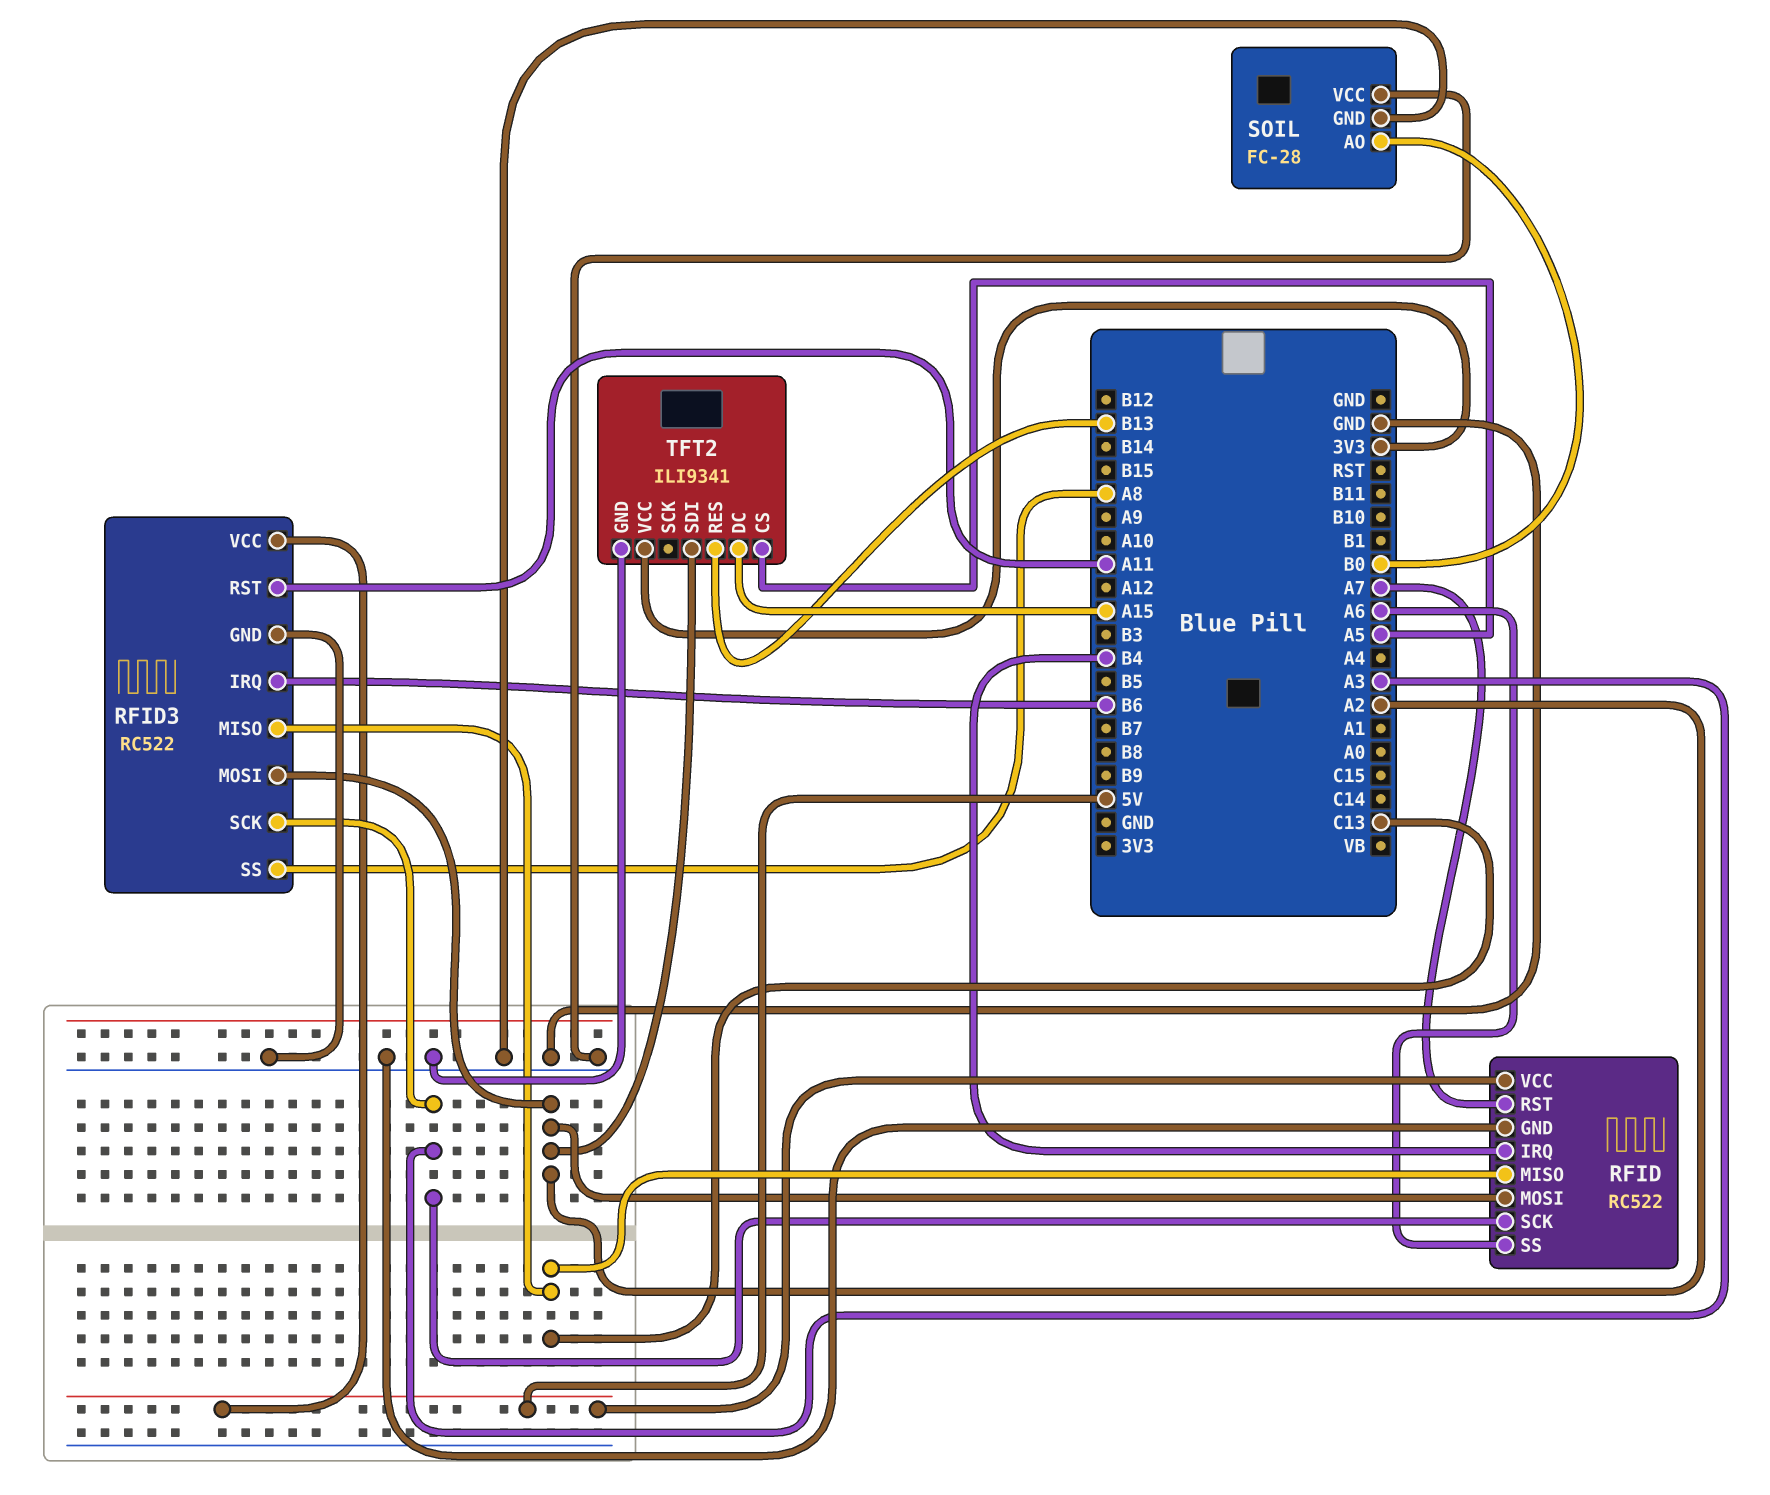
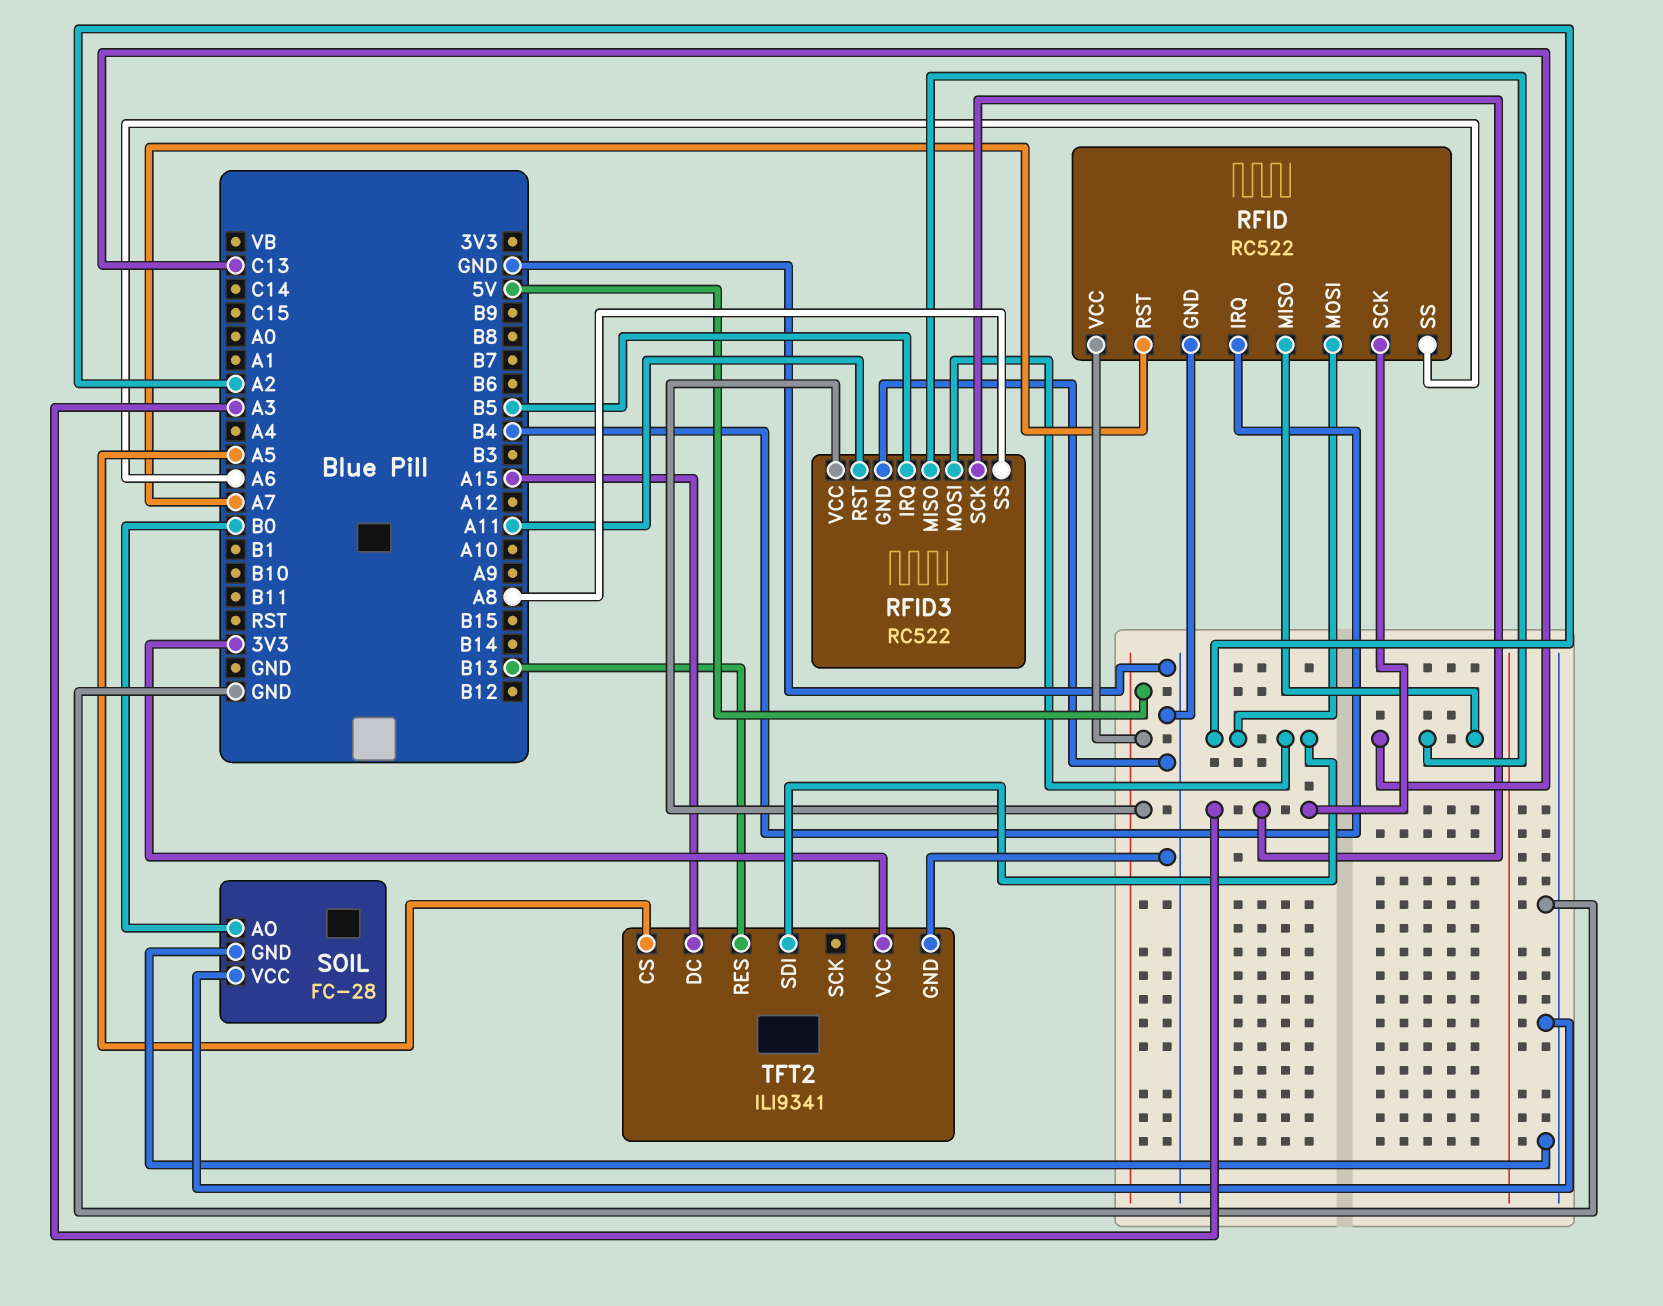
RFID3 pin IRQ: B6 -> B5

